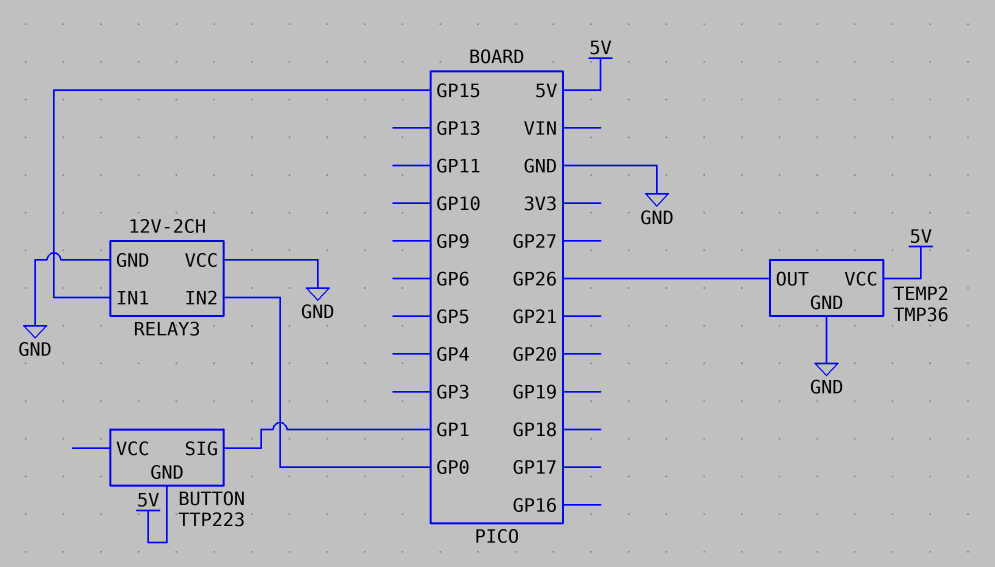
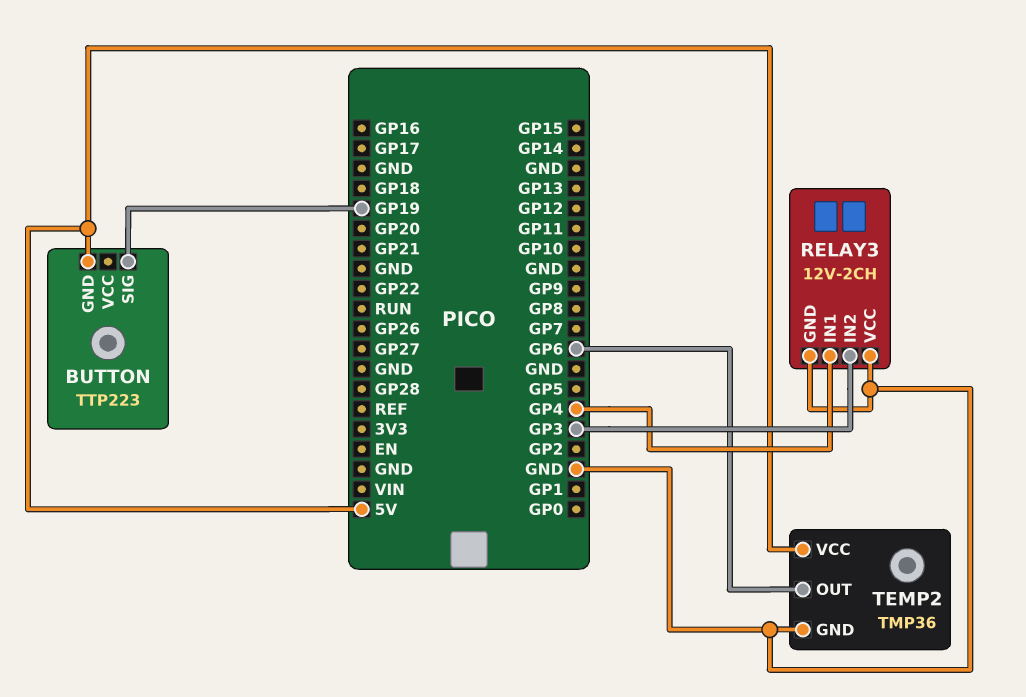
BUTTON pin SIG: GP1 -> GP19
RELAY3 pin IN1: GP15 -> GP4
RELAY3 pin IN2: GP0 -> GP3
TEMP2 pin OUT: GP26 -> GP6

